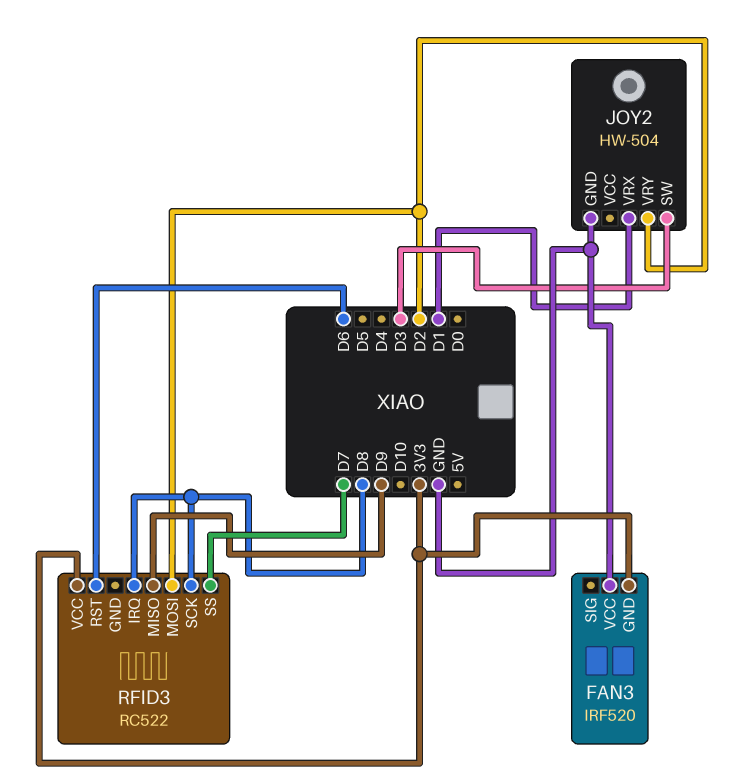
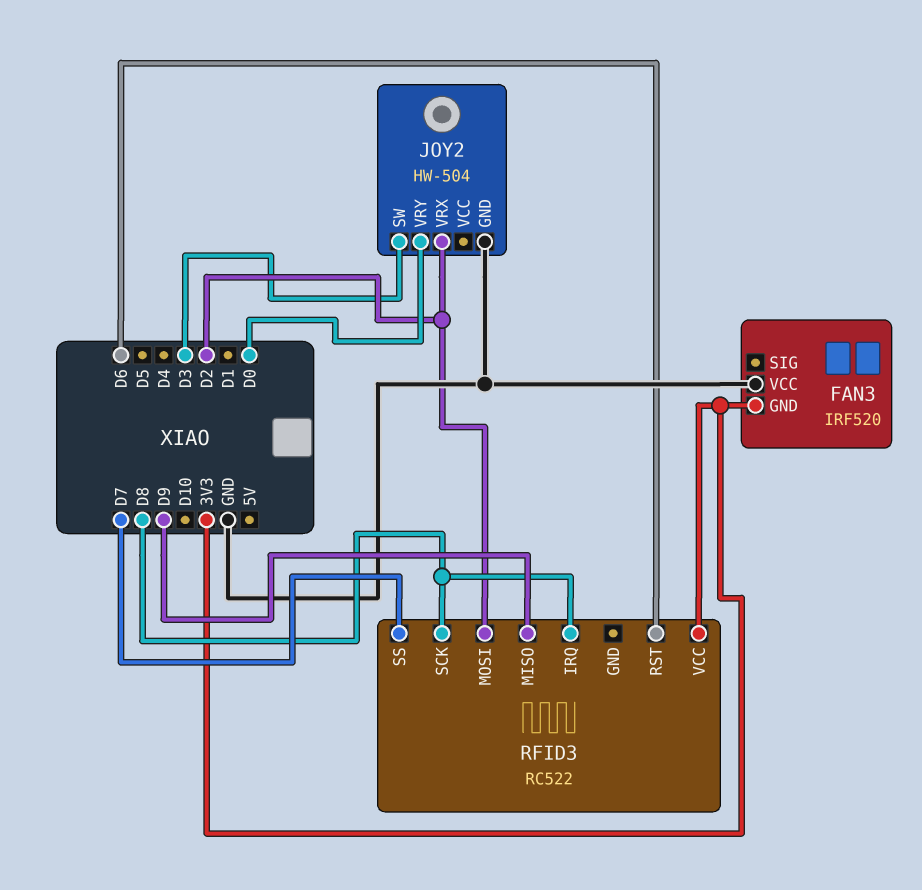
JOY2 pin VRX: D1 -> D2
JOY2 pin VRY: D2 -> D0

